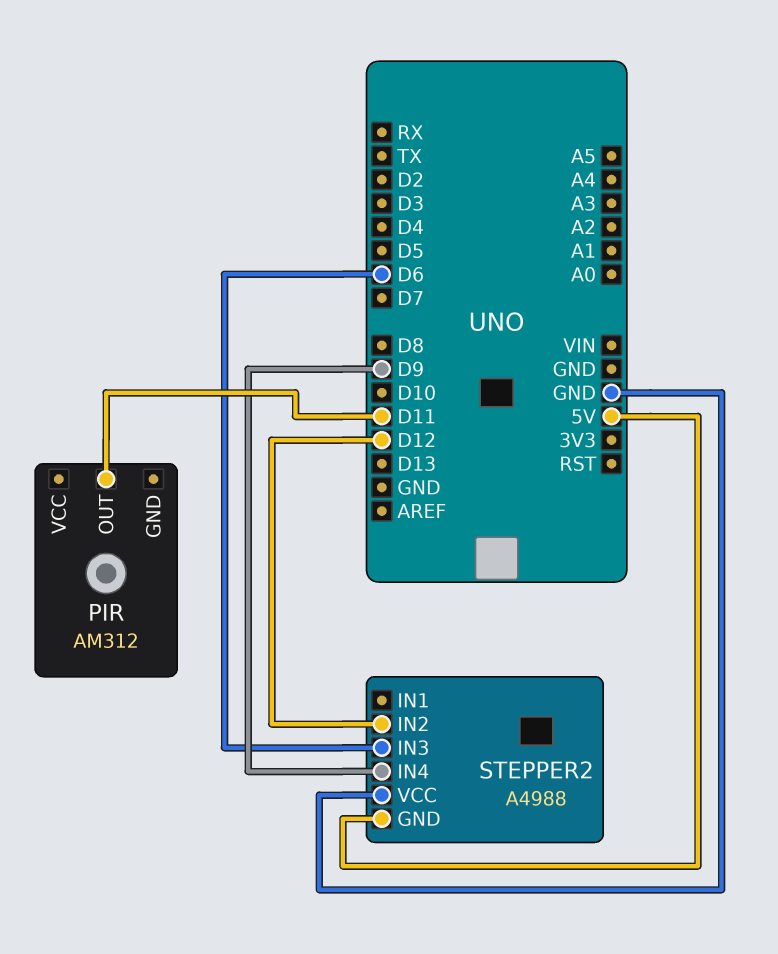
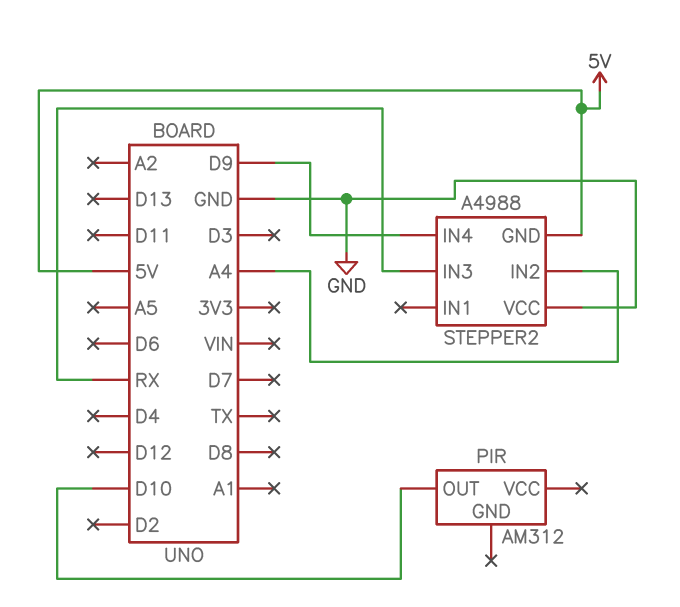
PIR pin OUT: D11 -> D10
STEPPER2 pin IN2: D12 -> A4
STEPPER2 pin IN3: D6 -> RX

